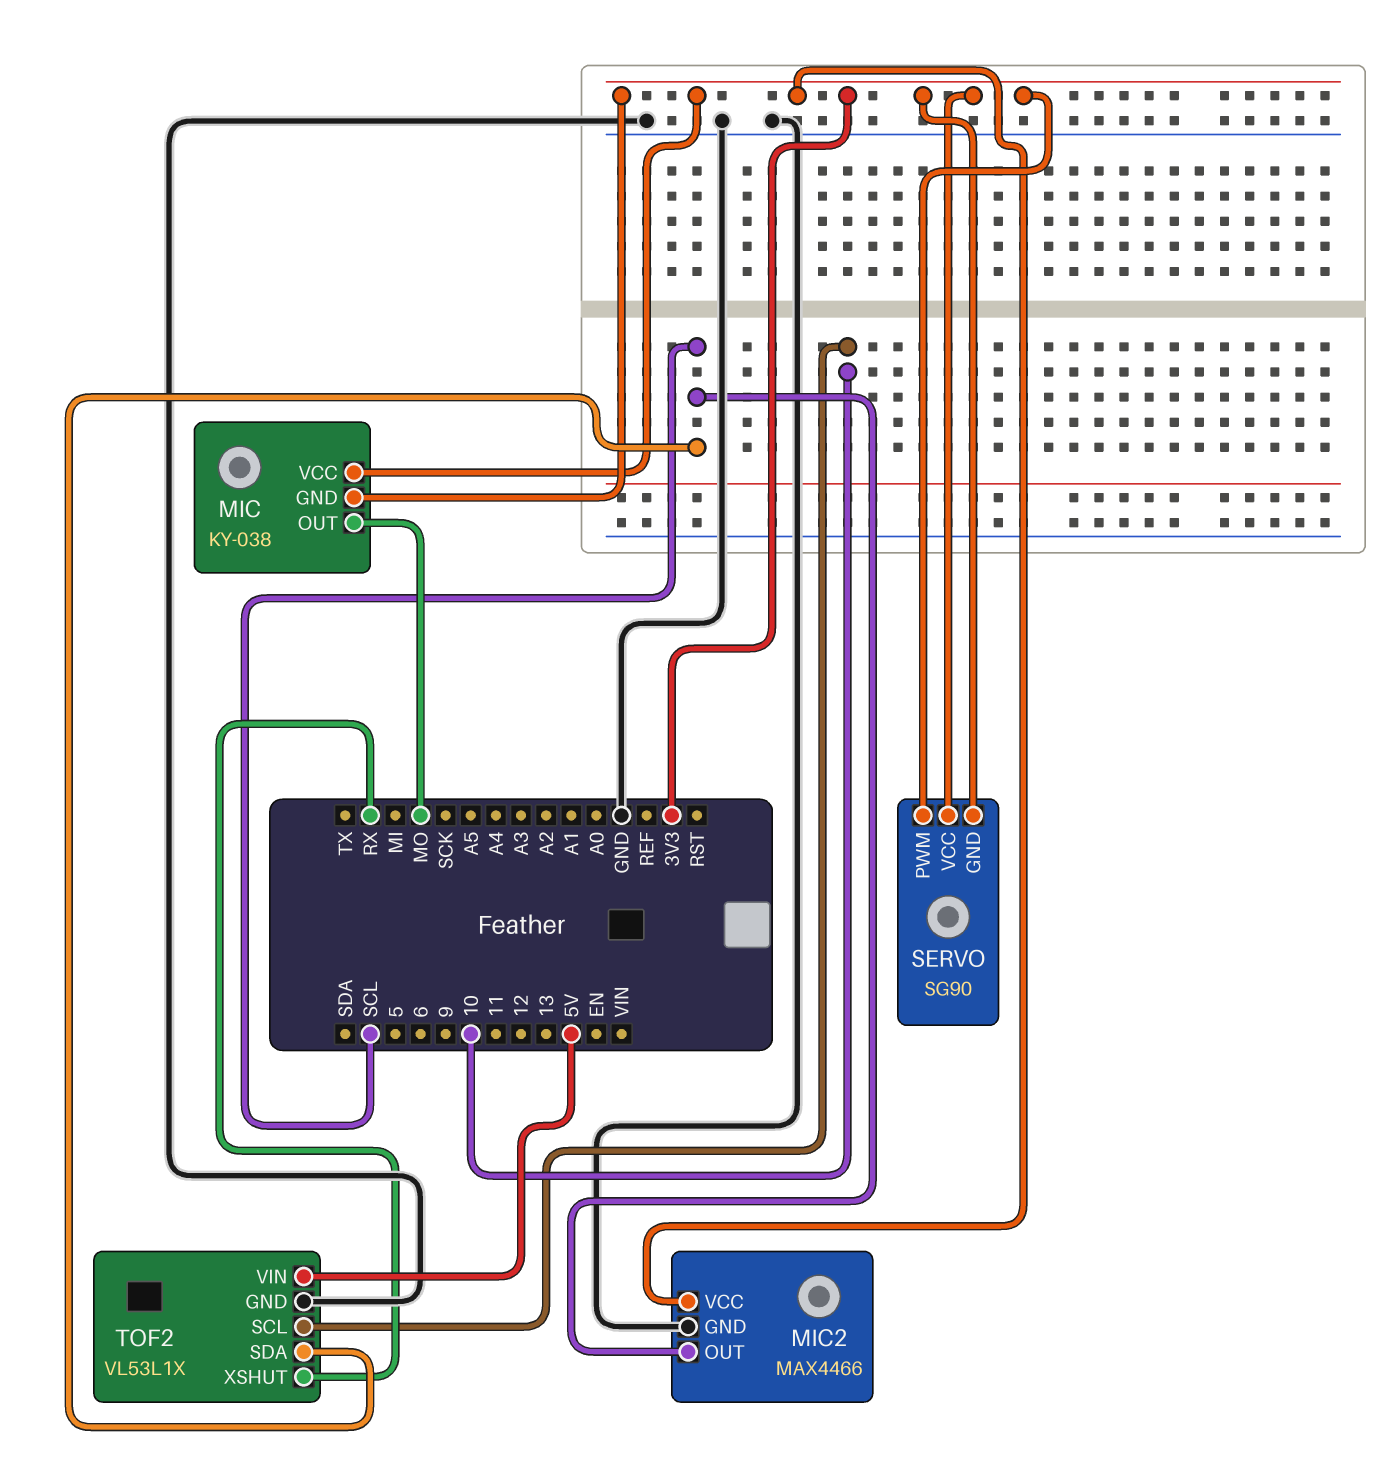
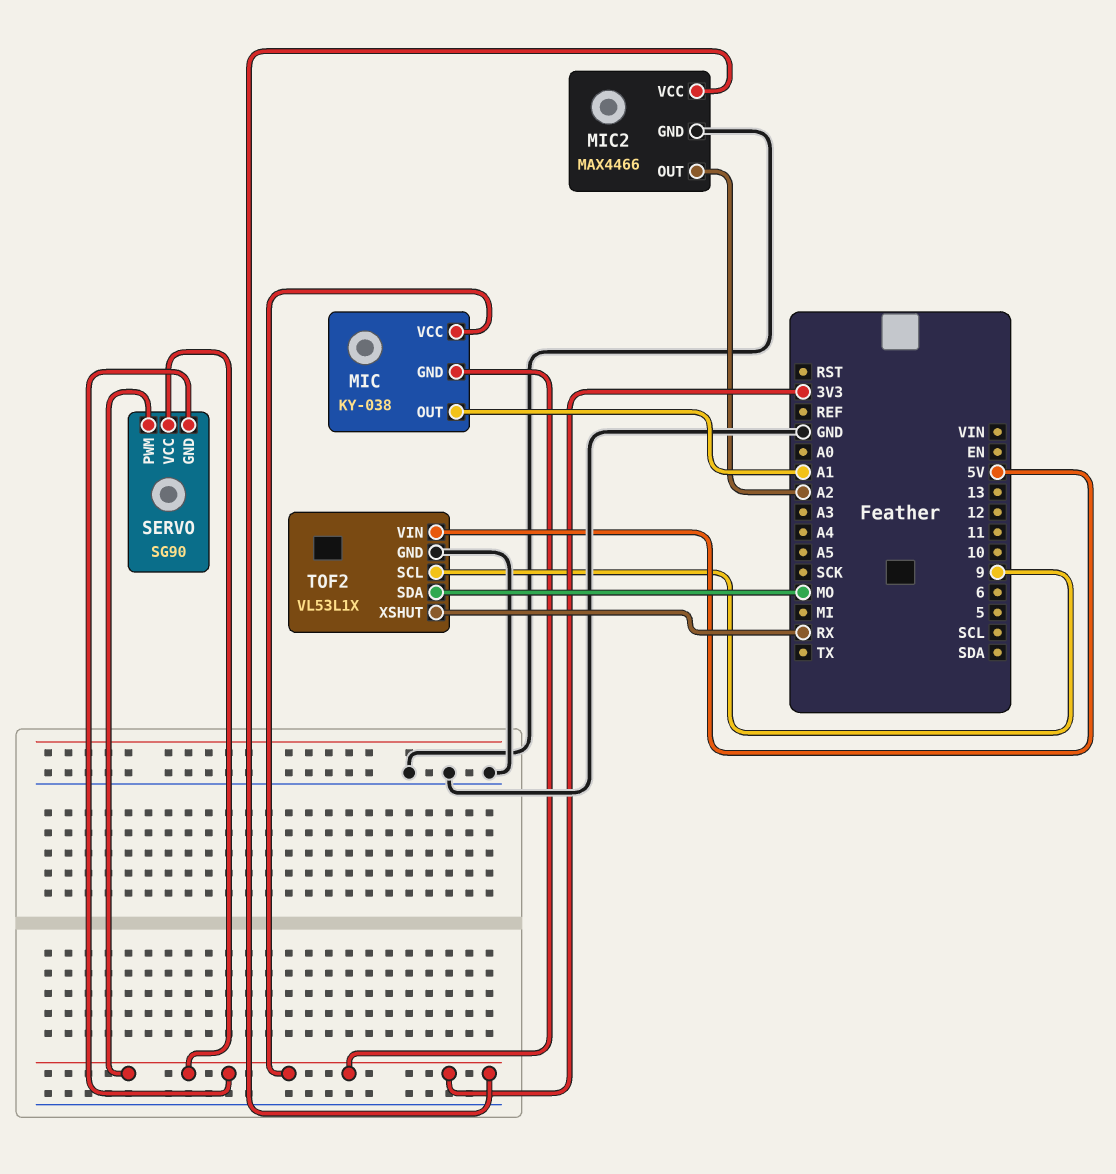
MIC pin OUT: MO -> A1
MIC2 pin OUT: SCL -> A2
TOF2 pin SCL: 10 -> 9
TOF2 pin SDA: SCL -> MO

